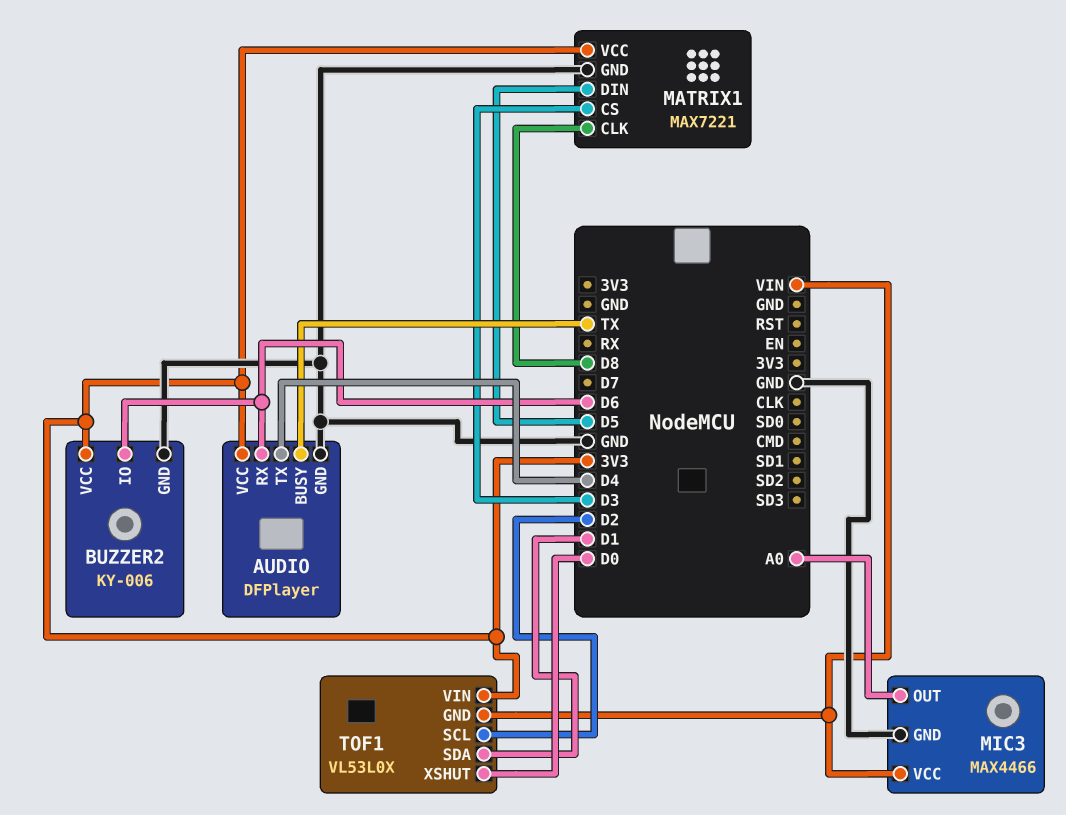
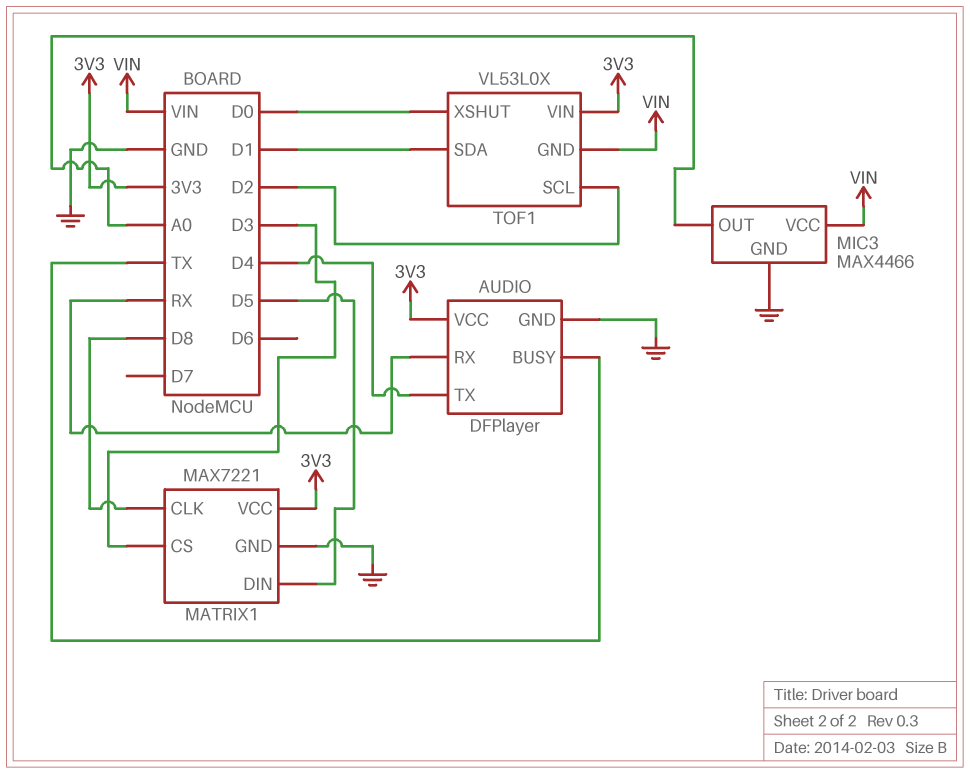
AUDIO pin RX: D6 -> RX
BUZZER2: KY-006 -> none
BUZZER2 pin GND: GND -> none
BUZZER2 pin IO: D6 -> none
BUZZER2 pin VCC: 3V3 -> none

